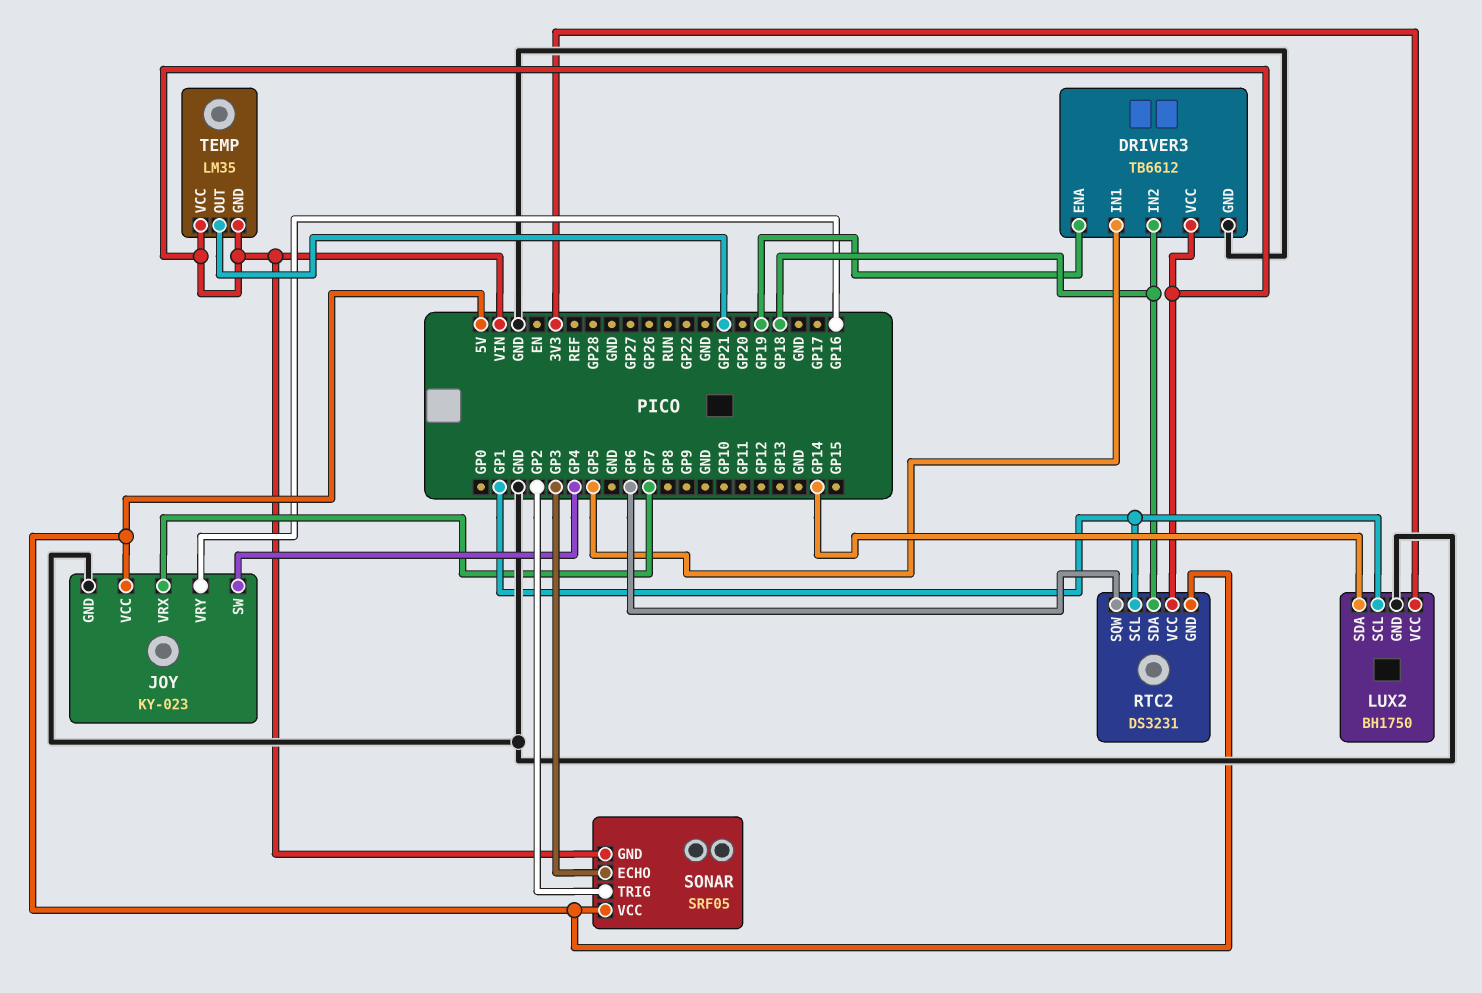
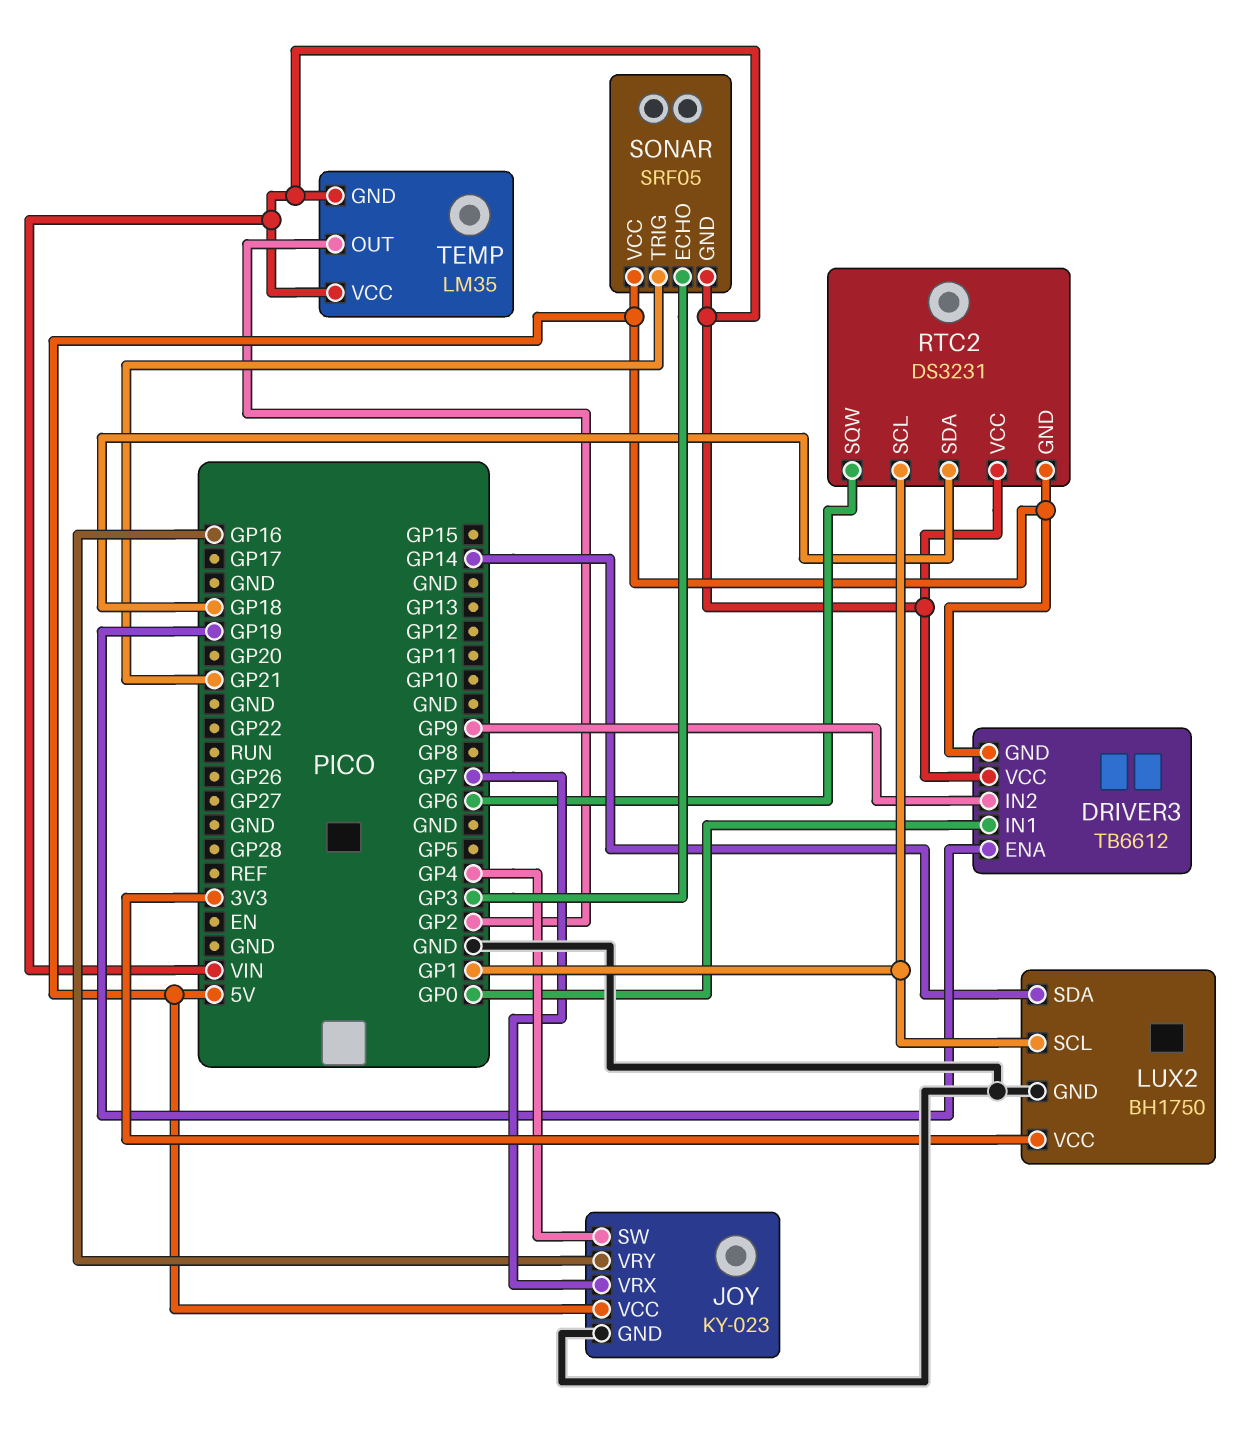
DRIVER3 pin GND: GND -> 5V
DRIVER3 pin IN1: GP5 -> GP0
DRIVER3 pin IN2: GP18 -> GP9
SONAR pin TRIG: GP2 -> GP21
TEMP pin OUT: GP21 -> GP2

